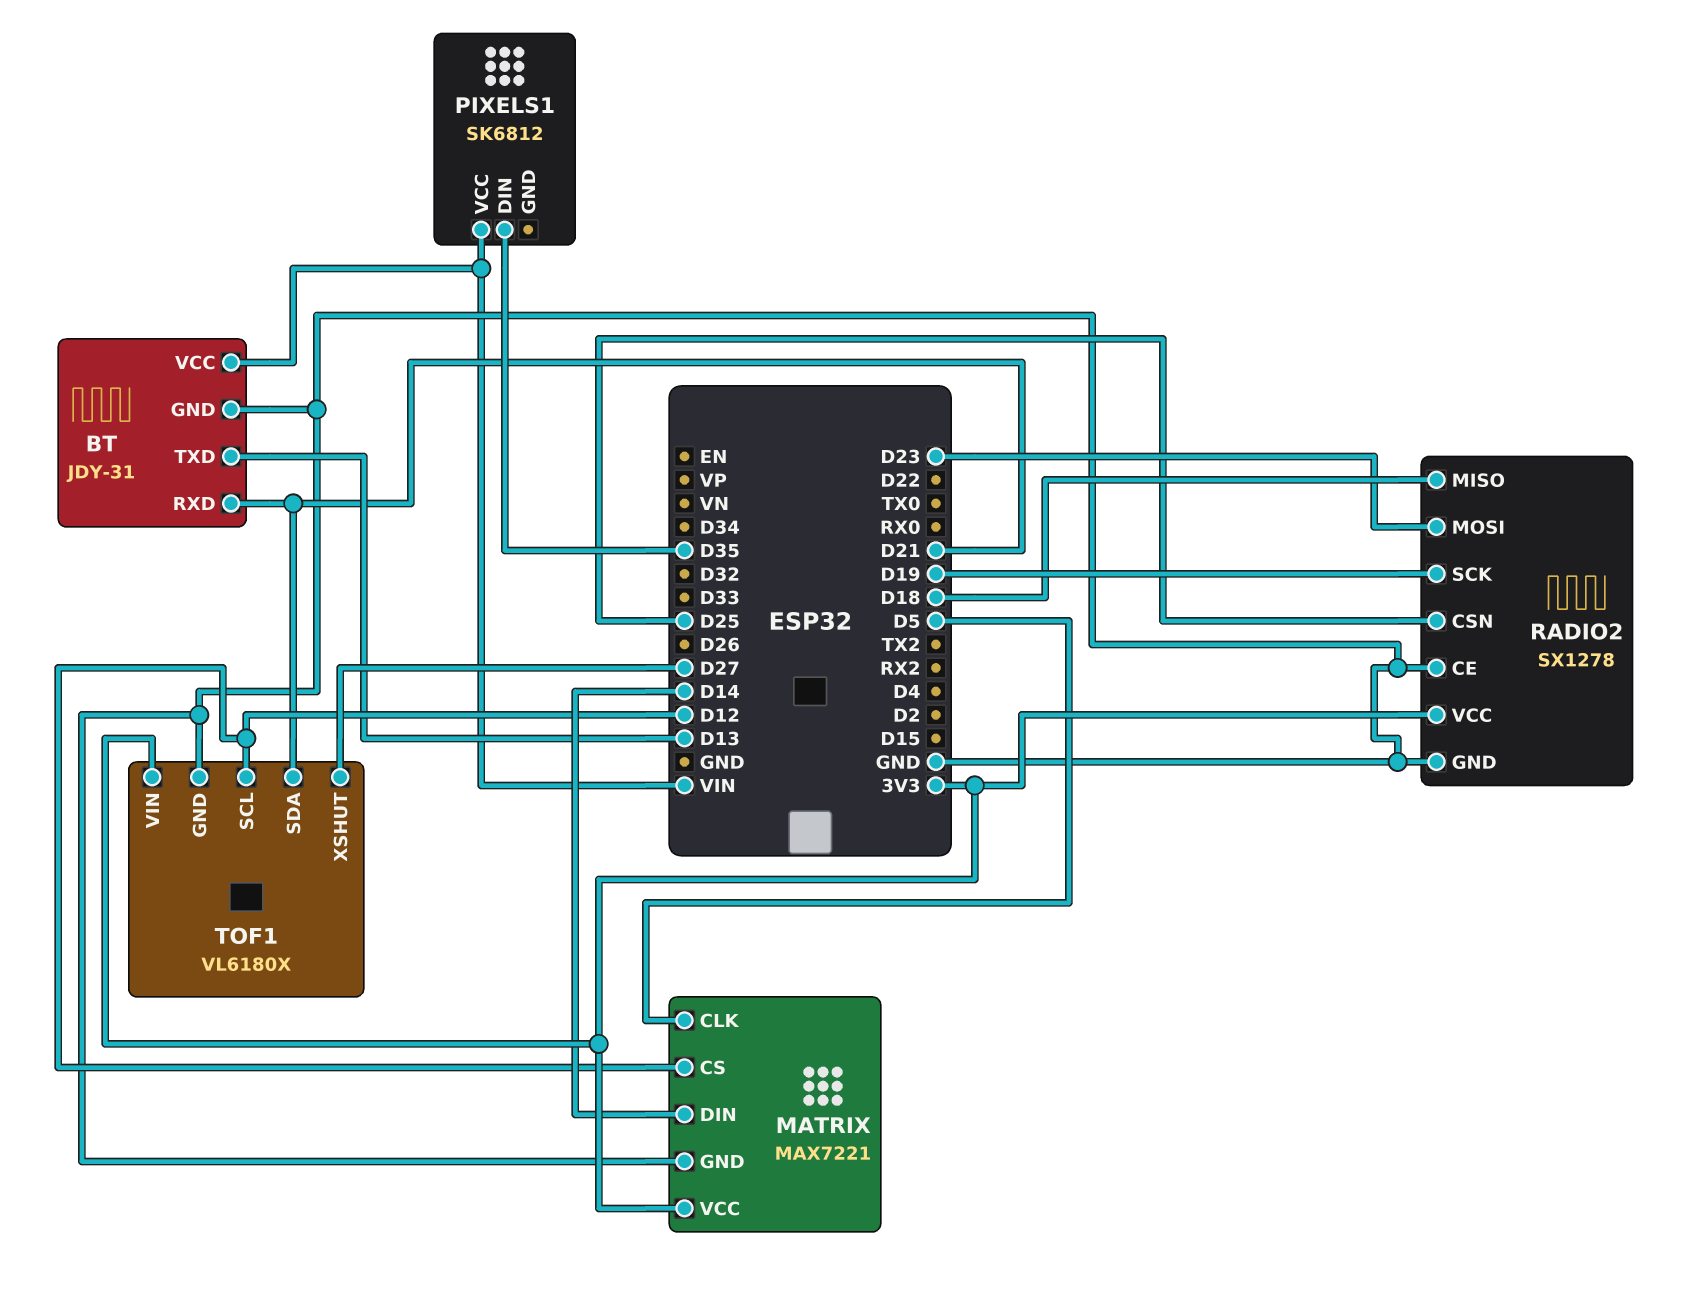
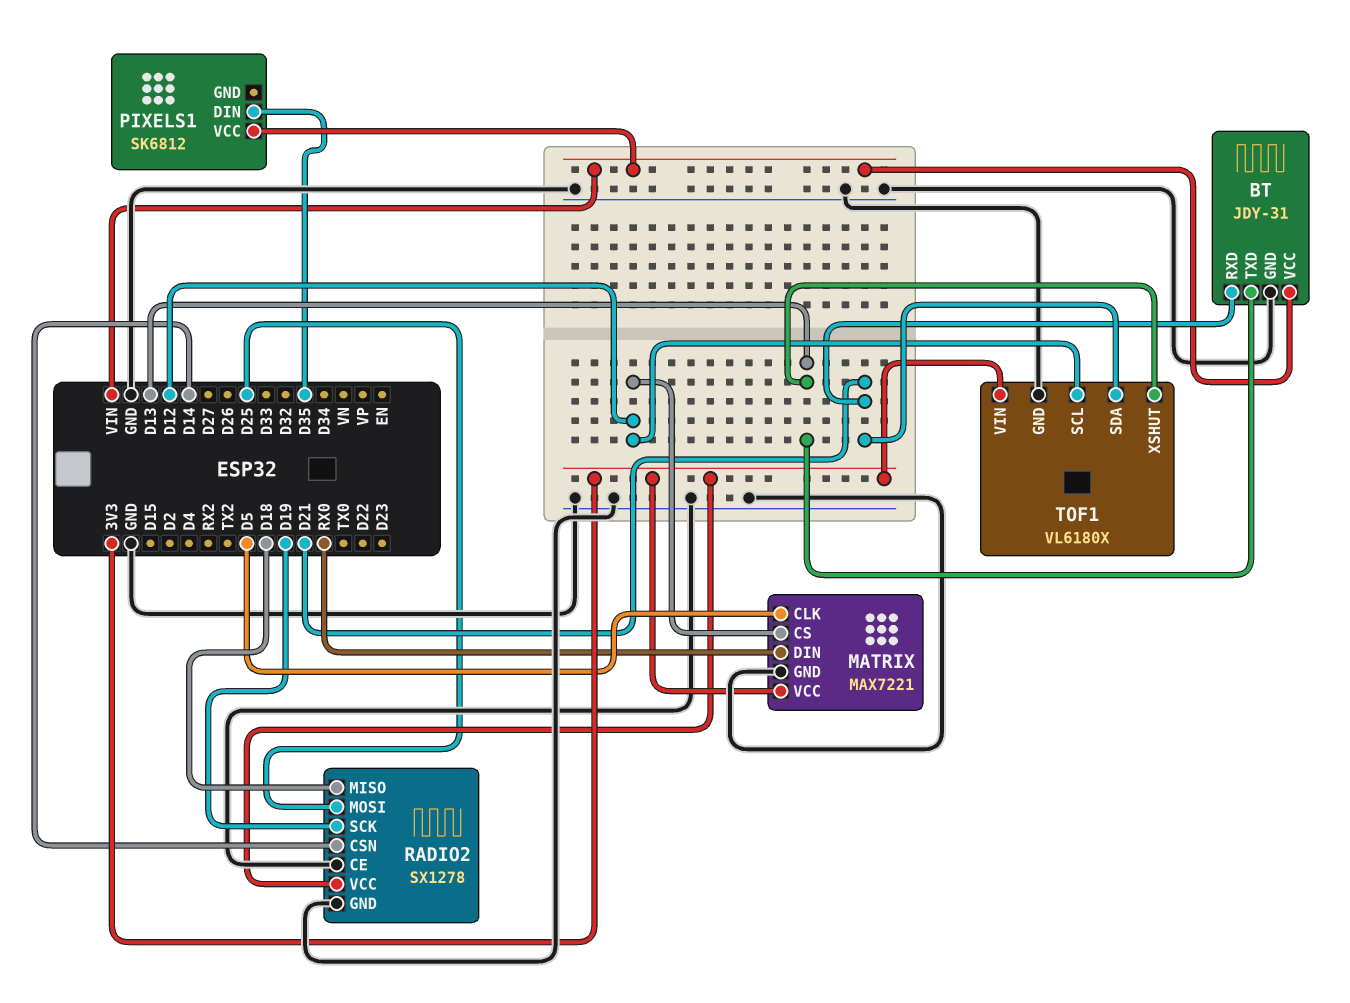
MATRIX pin DIN: D14 -> RX0
RADIO2 pin CSN: D25 -> D14
RADIO2 pin MOSI: D23 -> D25
TOF1 pin XSHUT: D27 -> D13

